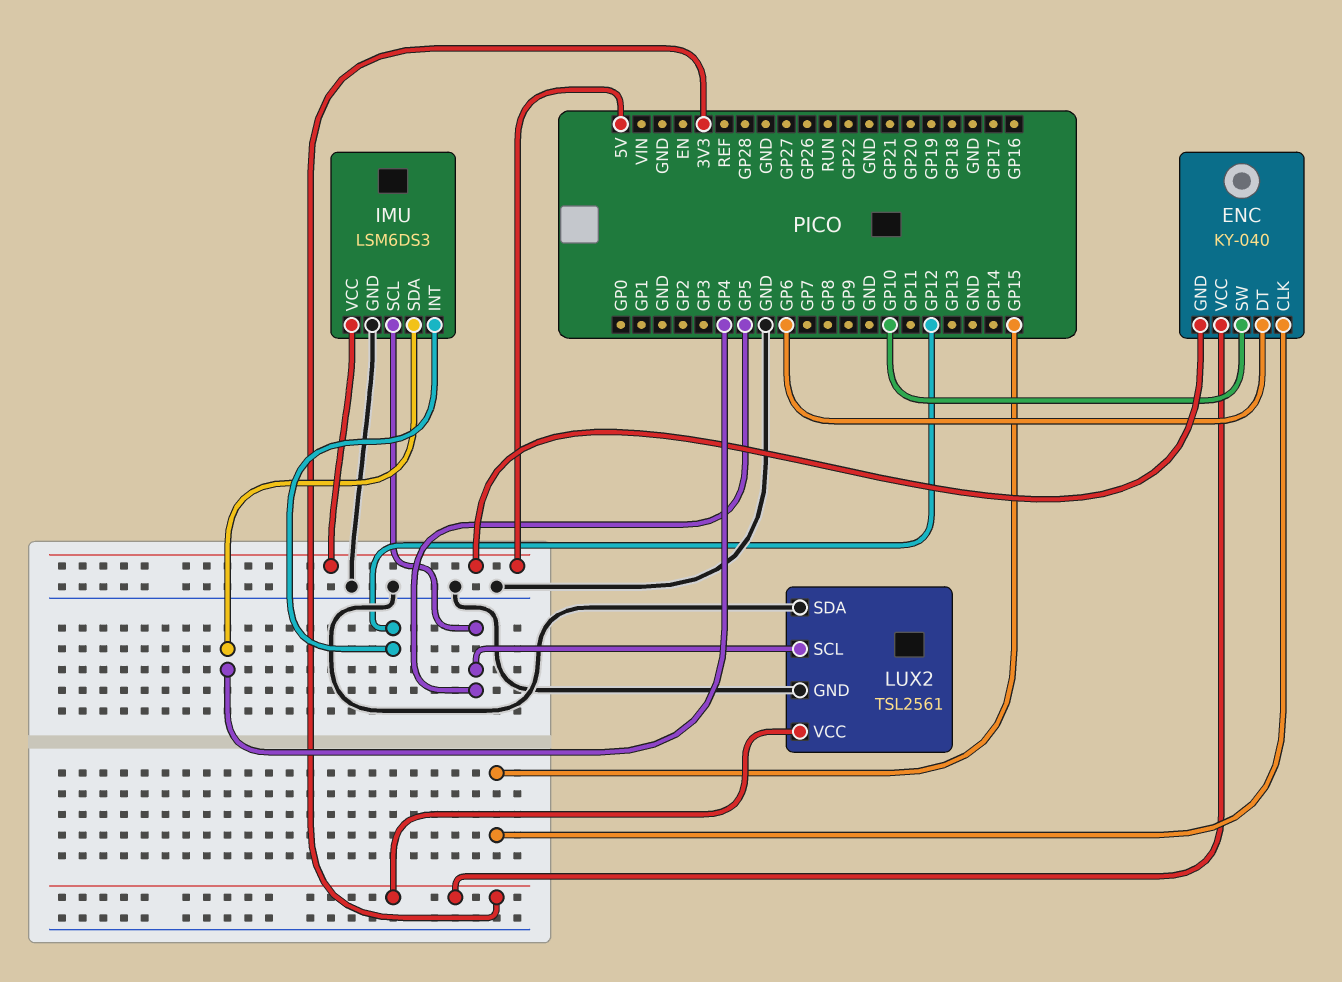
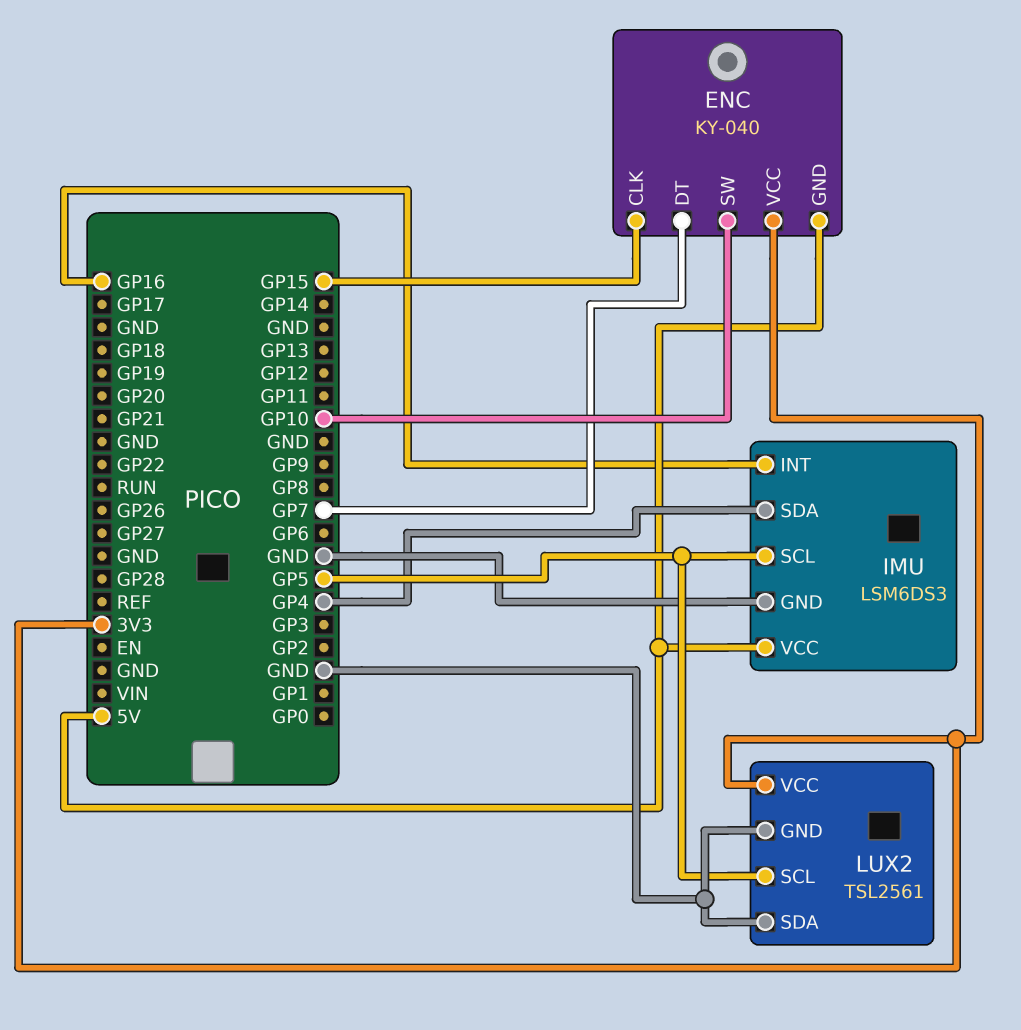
ENC pin DT: GP6 -> GP7
IMU pin INT: GP12 -> GP16

